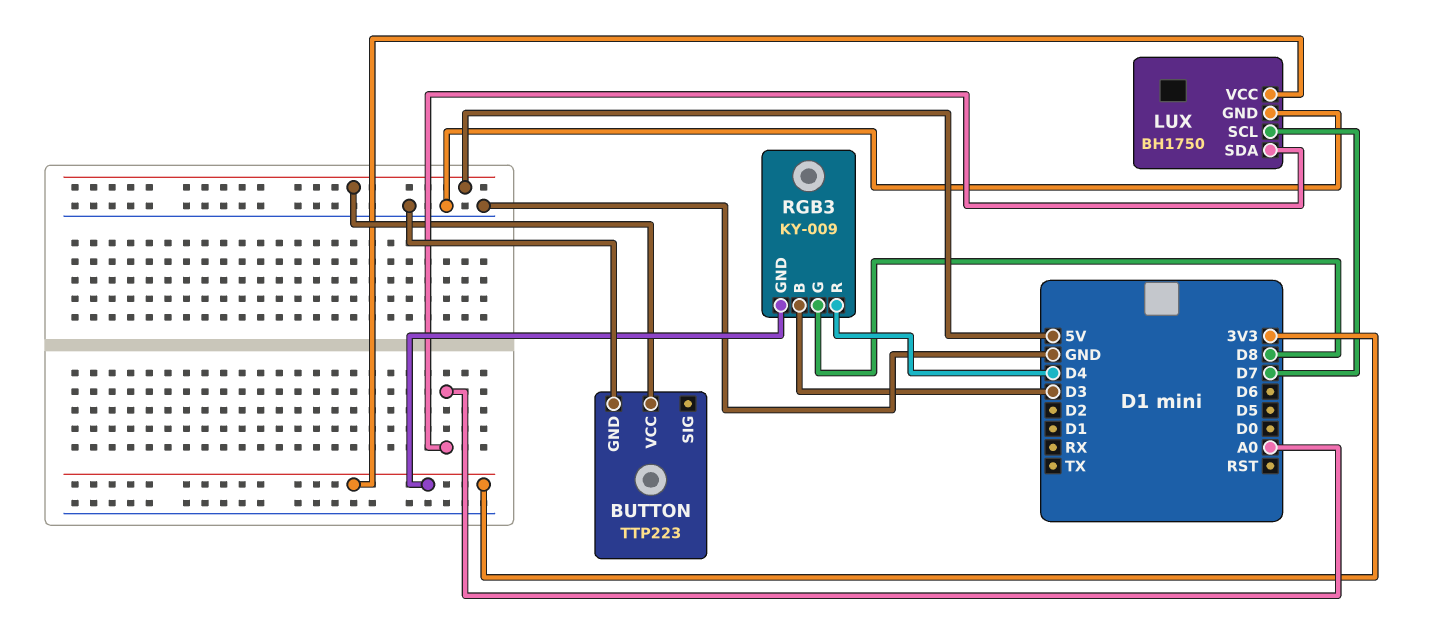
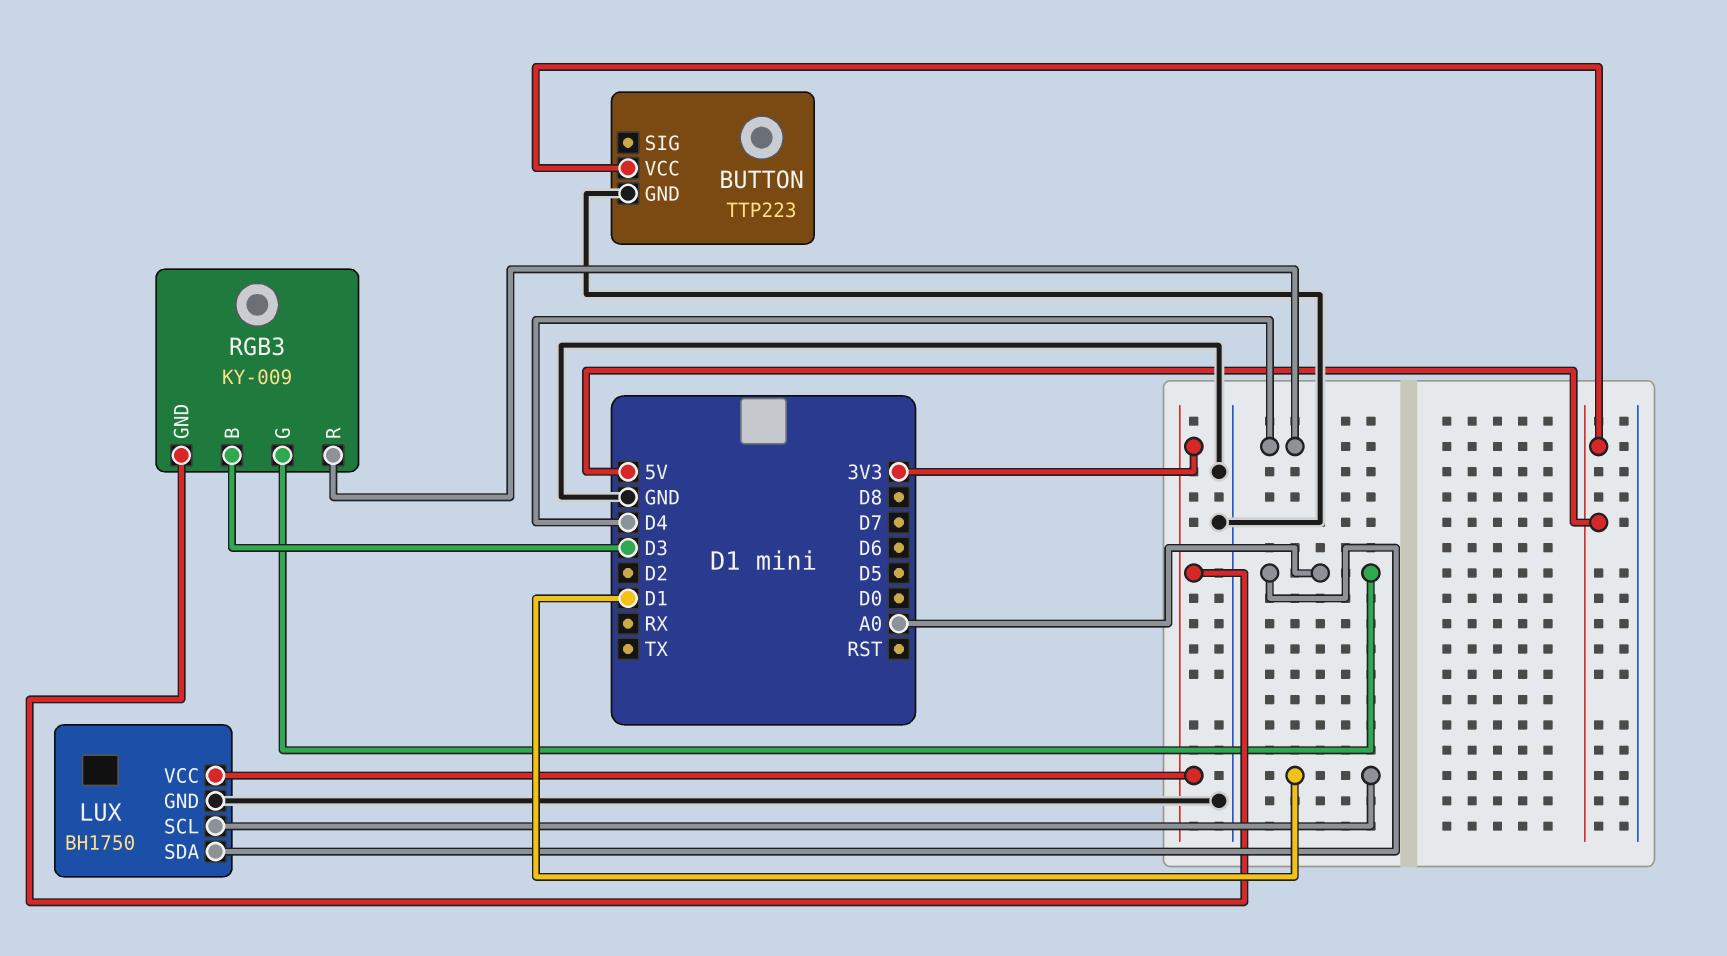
LUX pin SCL: D7 -> D1
RGB3 pin G: D8 -> A0

